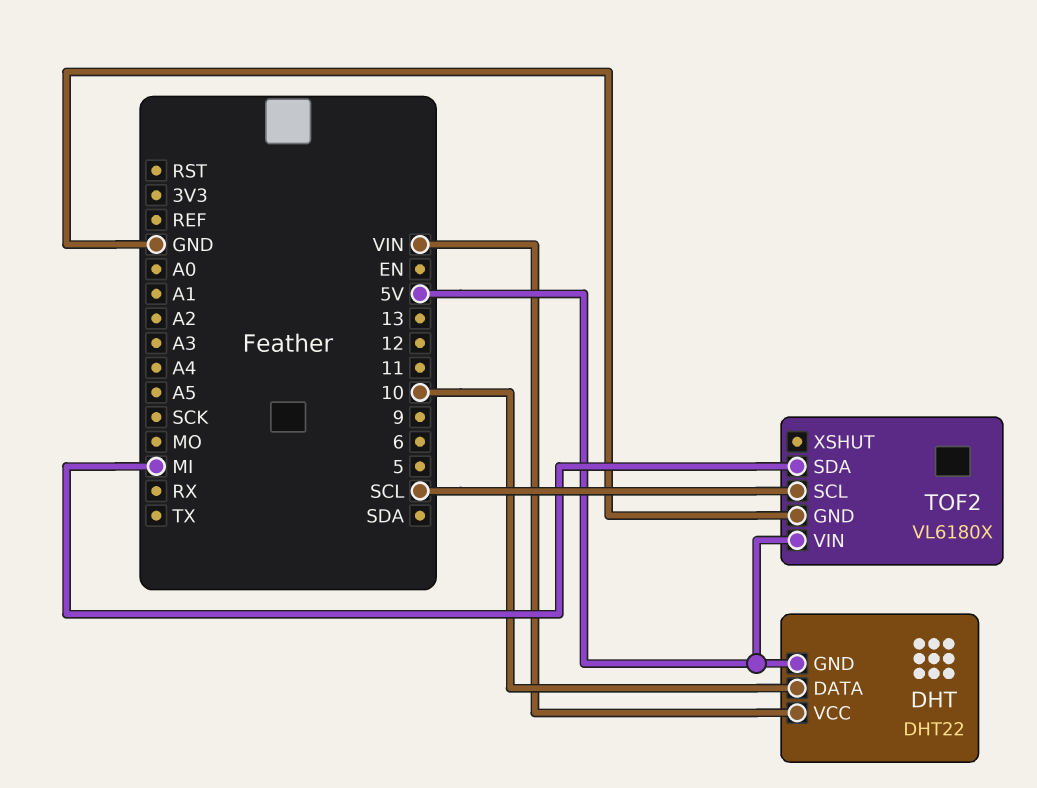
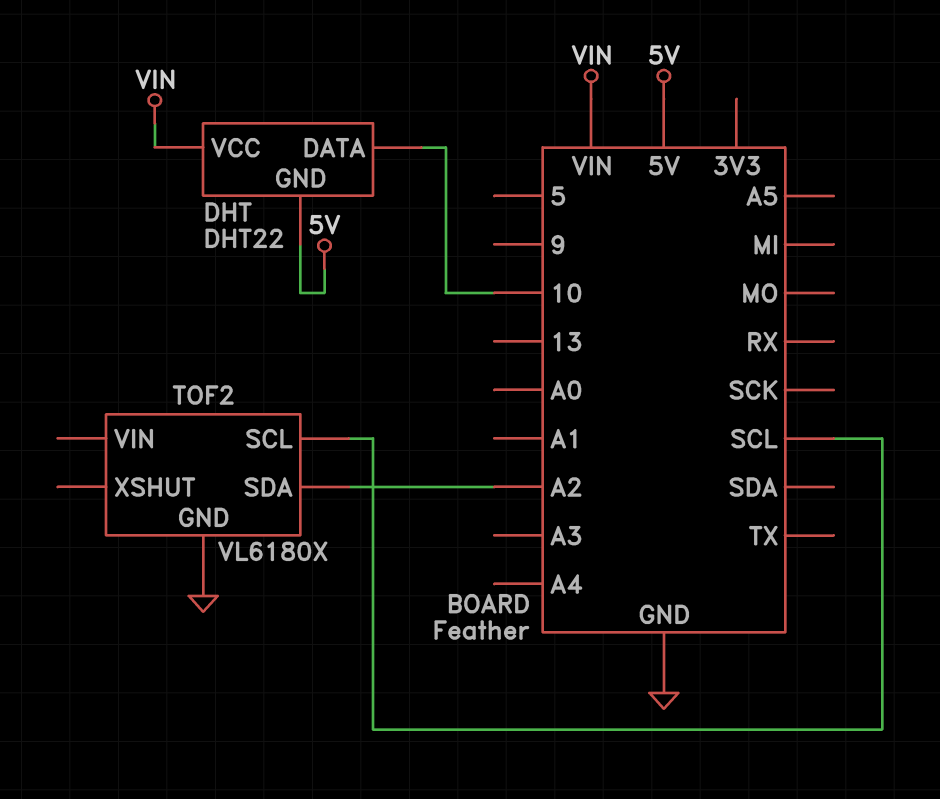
TOF2 pin SDA: MI -> A2
TOF2 pin VIN: 5V -> none

